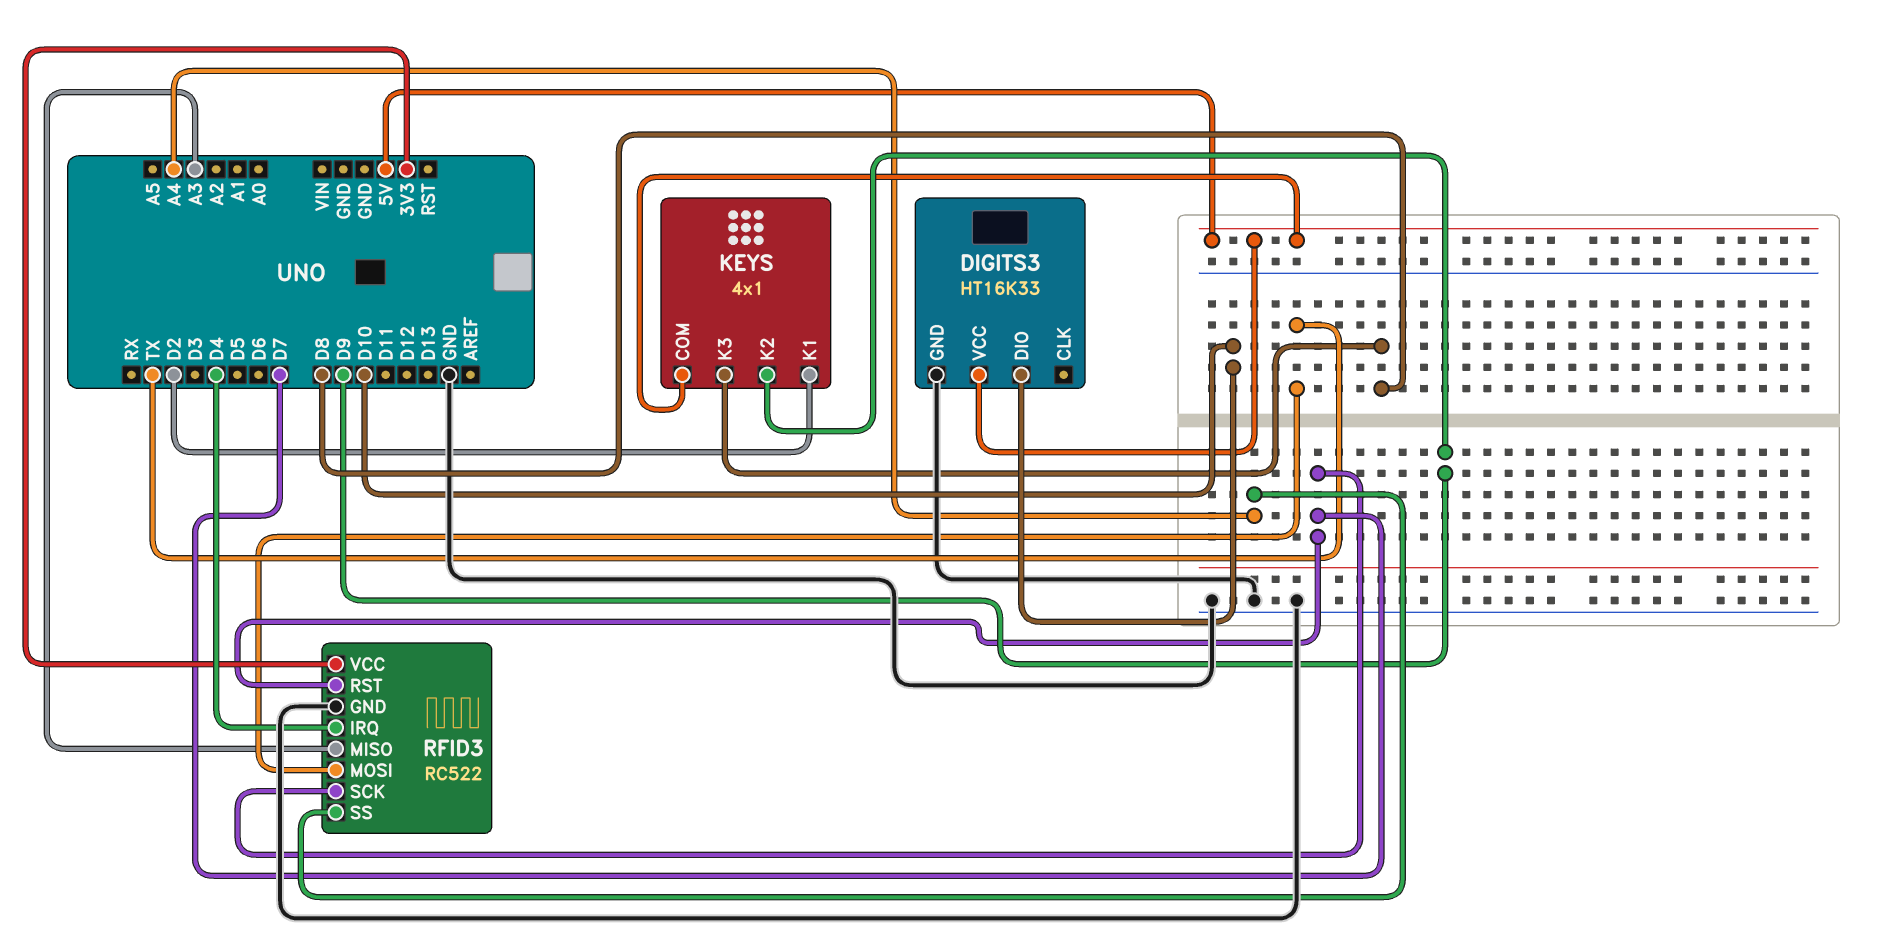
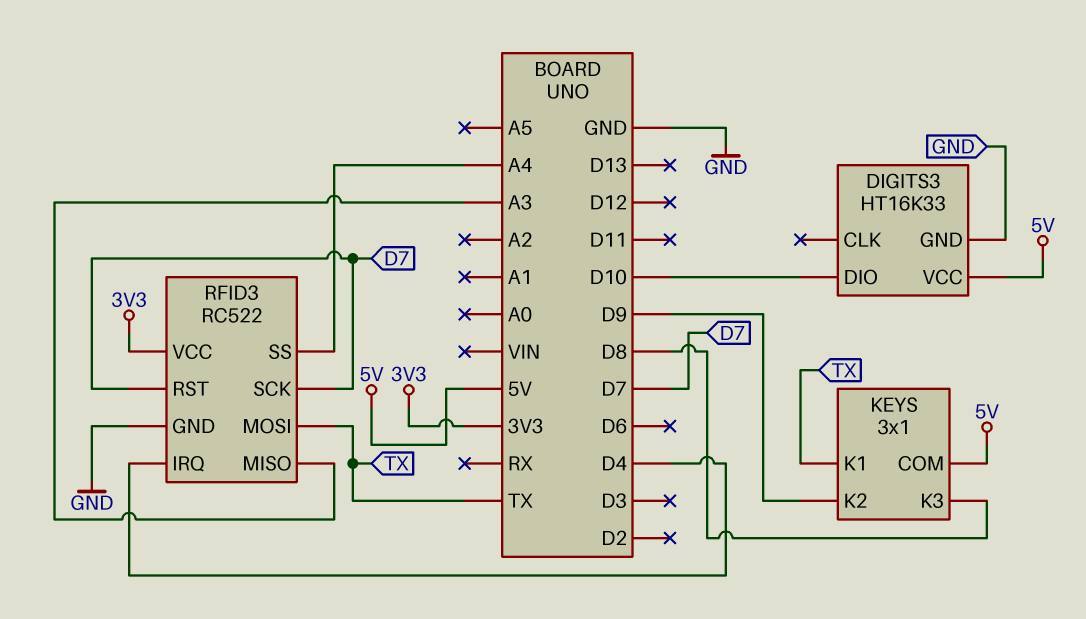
KEYS: 4x1 -> 3x1
KEYS pin K1: D2 -> TX

